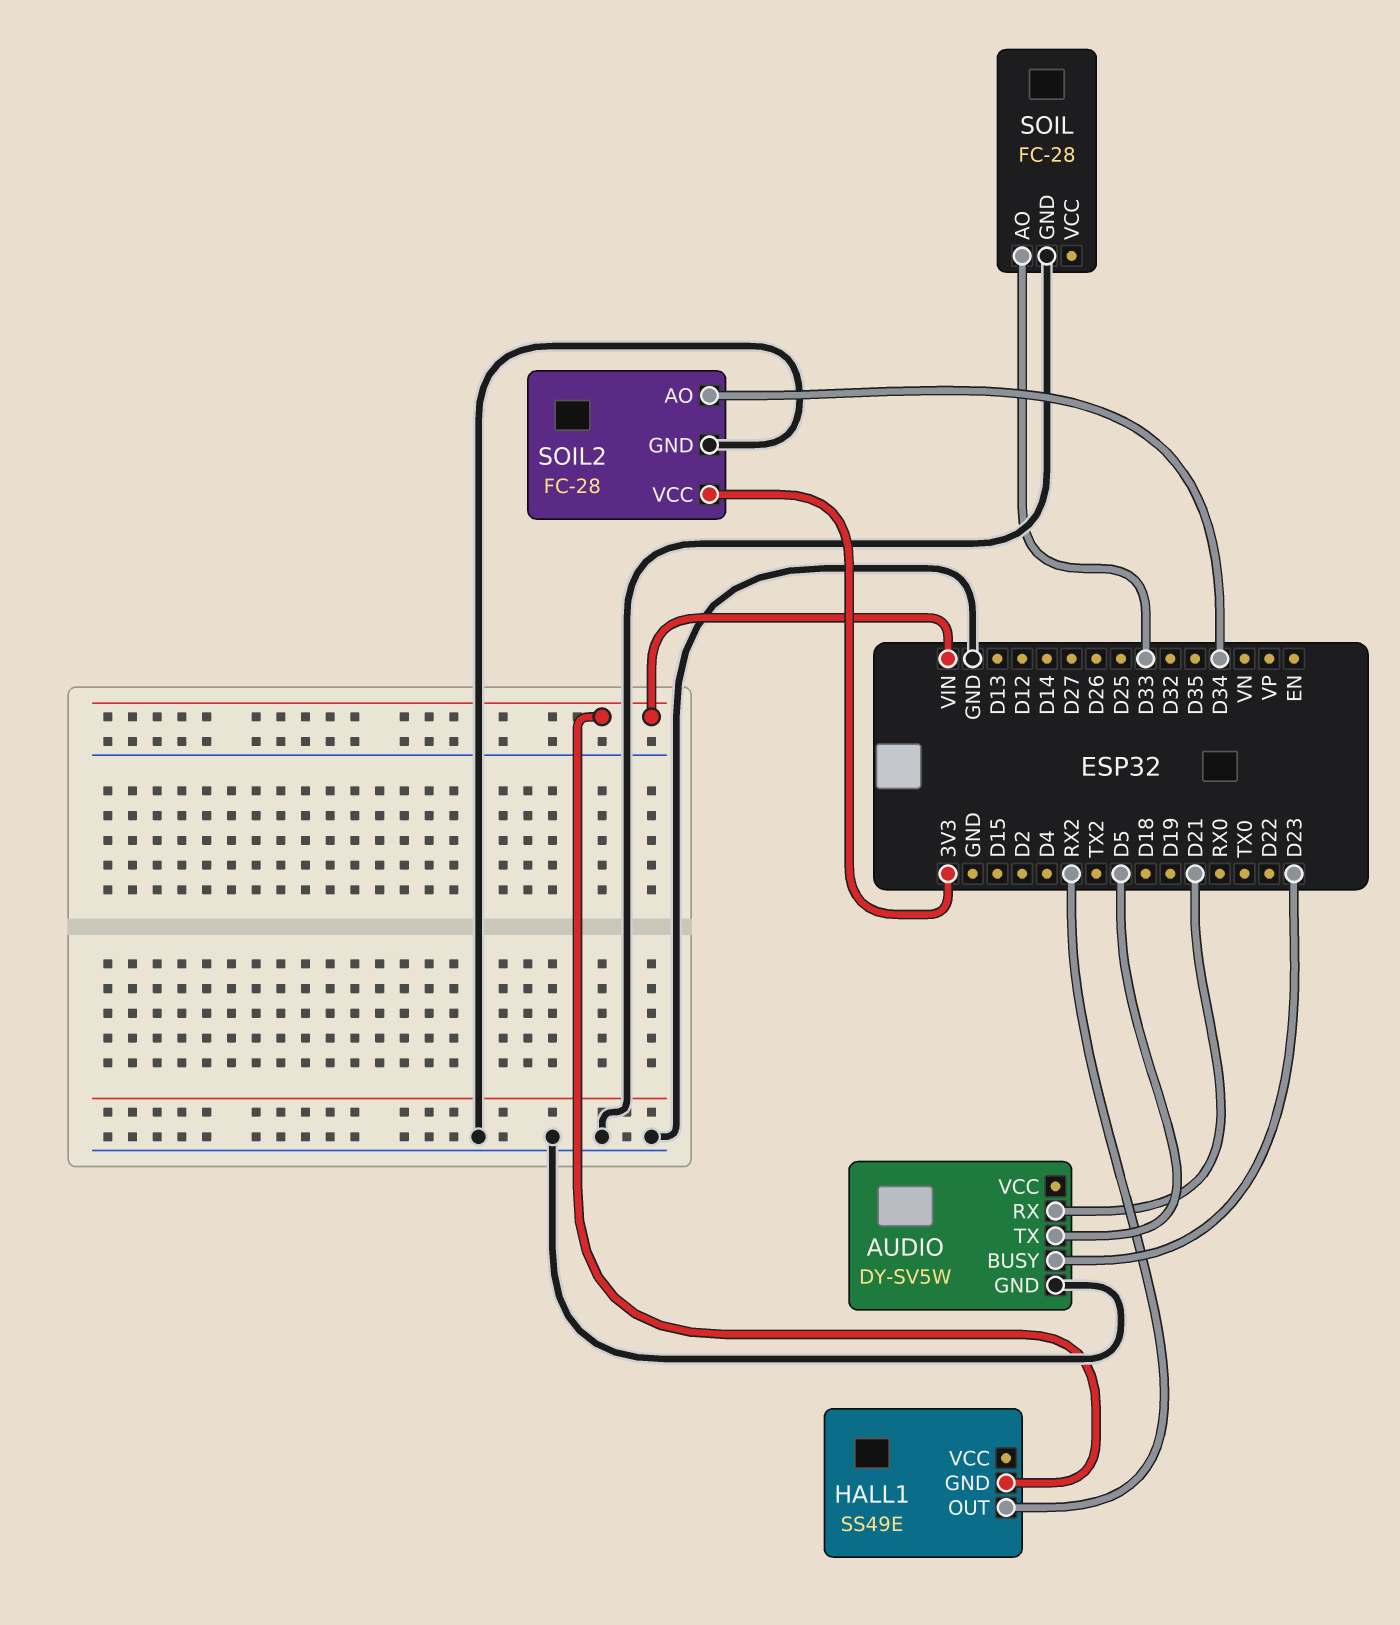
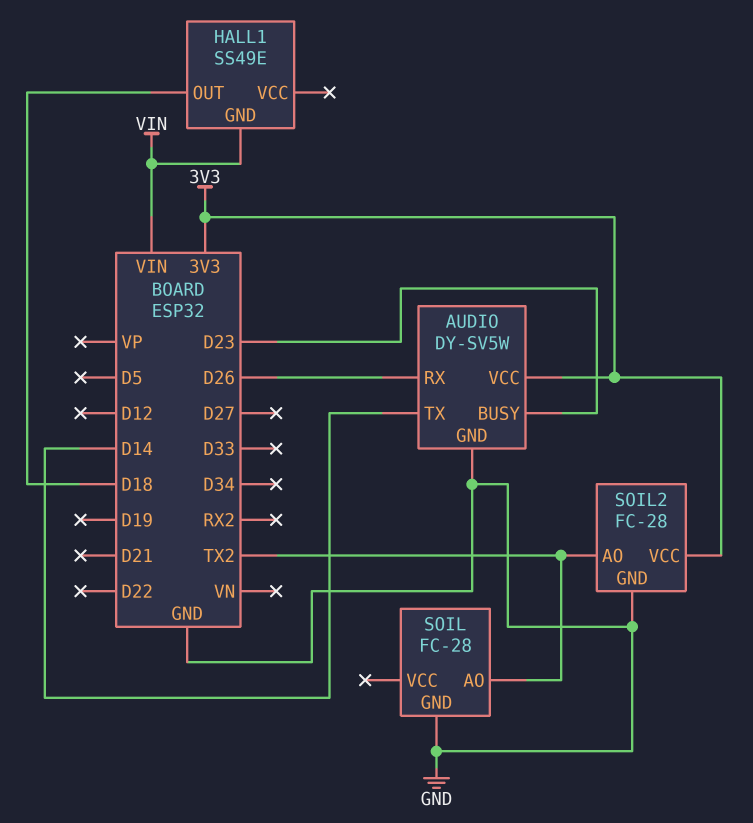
AUDIO pin RX: D21 -> D26
AUDIO pin TX: D5 -> D14
AUDIO pin VCC: none -> 3V3
HALL1 pin OUT: RX2 -> D18
SOIL pin AO: D33 -> TX2
SOIL2 pin AO: D34 -> TX2

